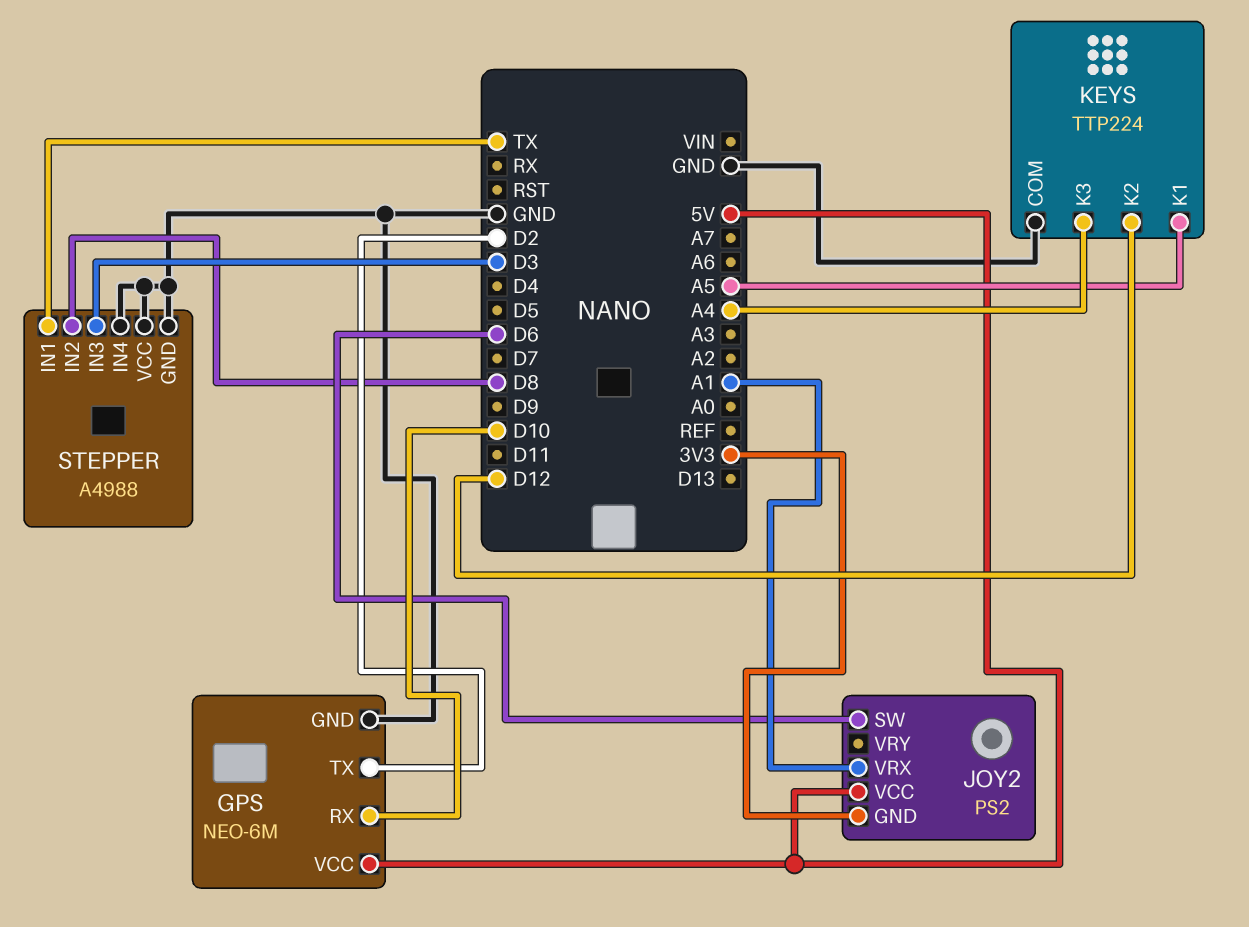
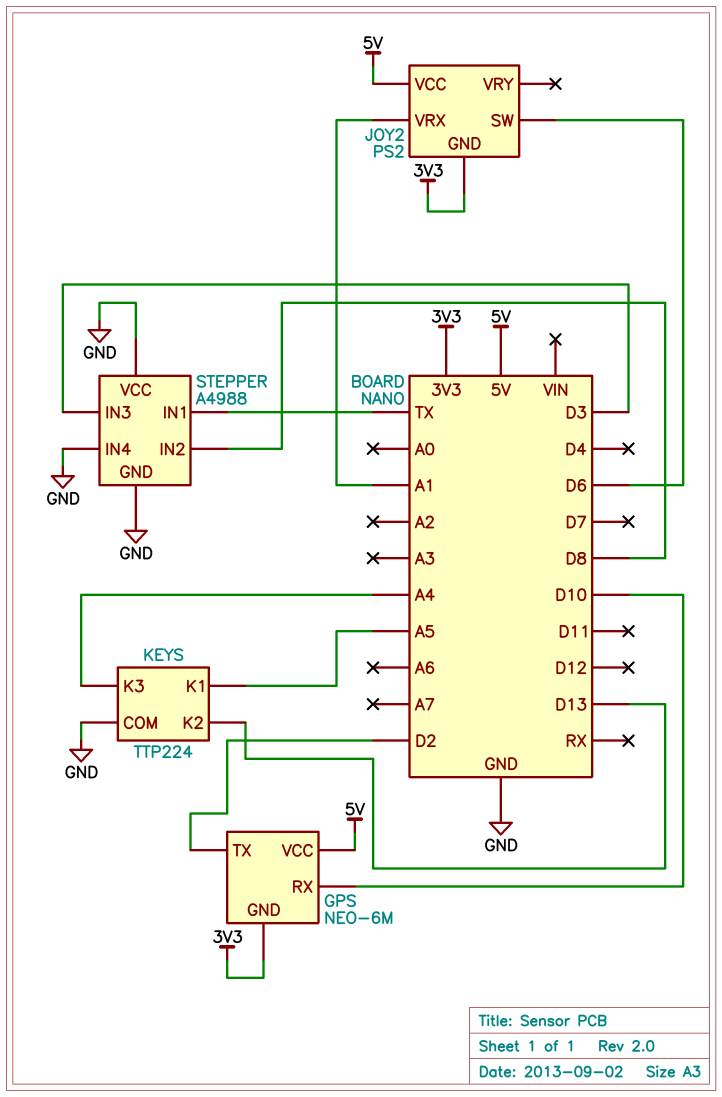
GPS pin GND: GND -> 3V3
KEYS pin K2: D12 -> D13

